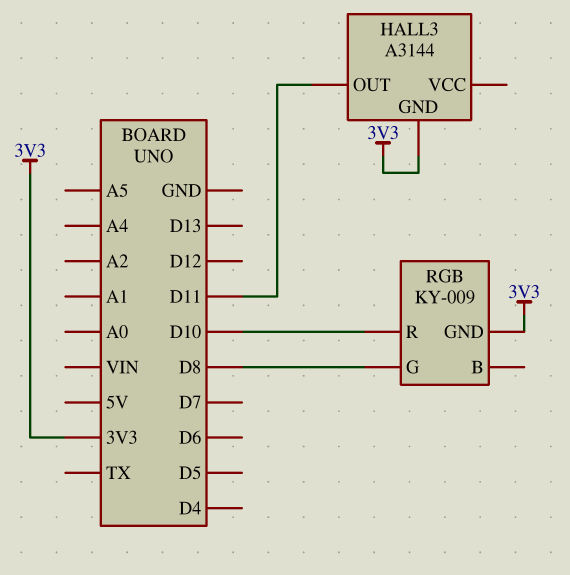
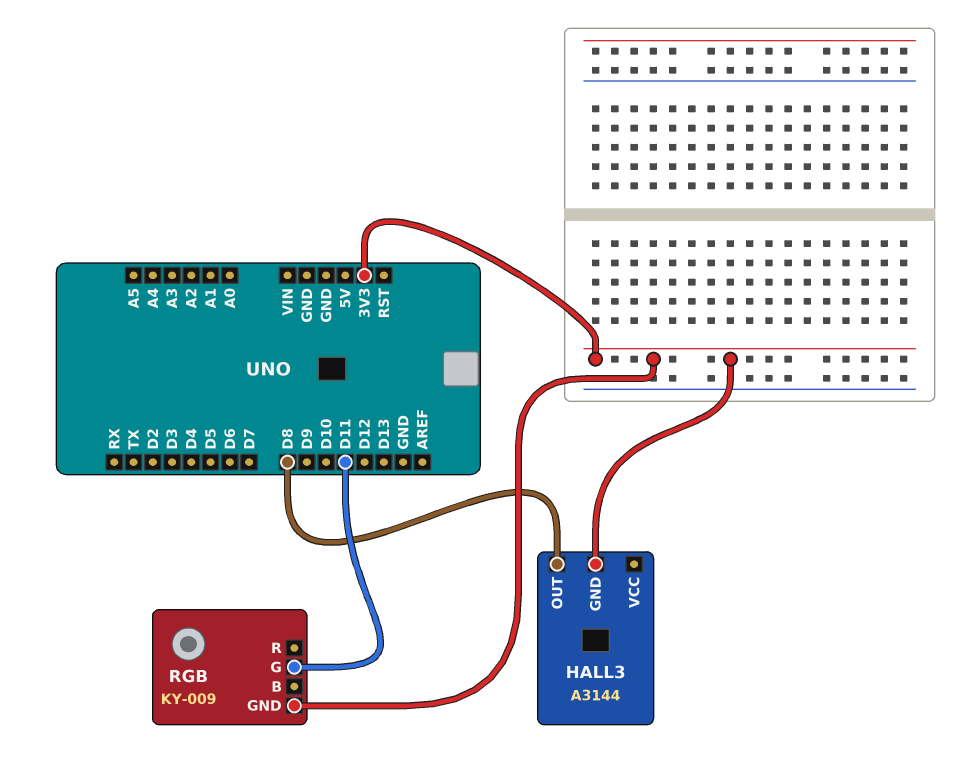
HALL3 pin OUT: D11 -> D8
RGB pin G: D8 -> D11
RGB pin R: D10 -> none

